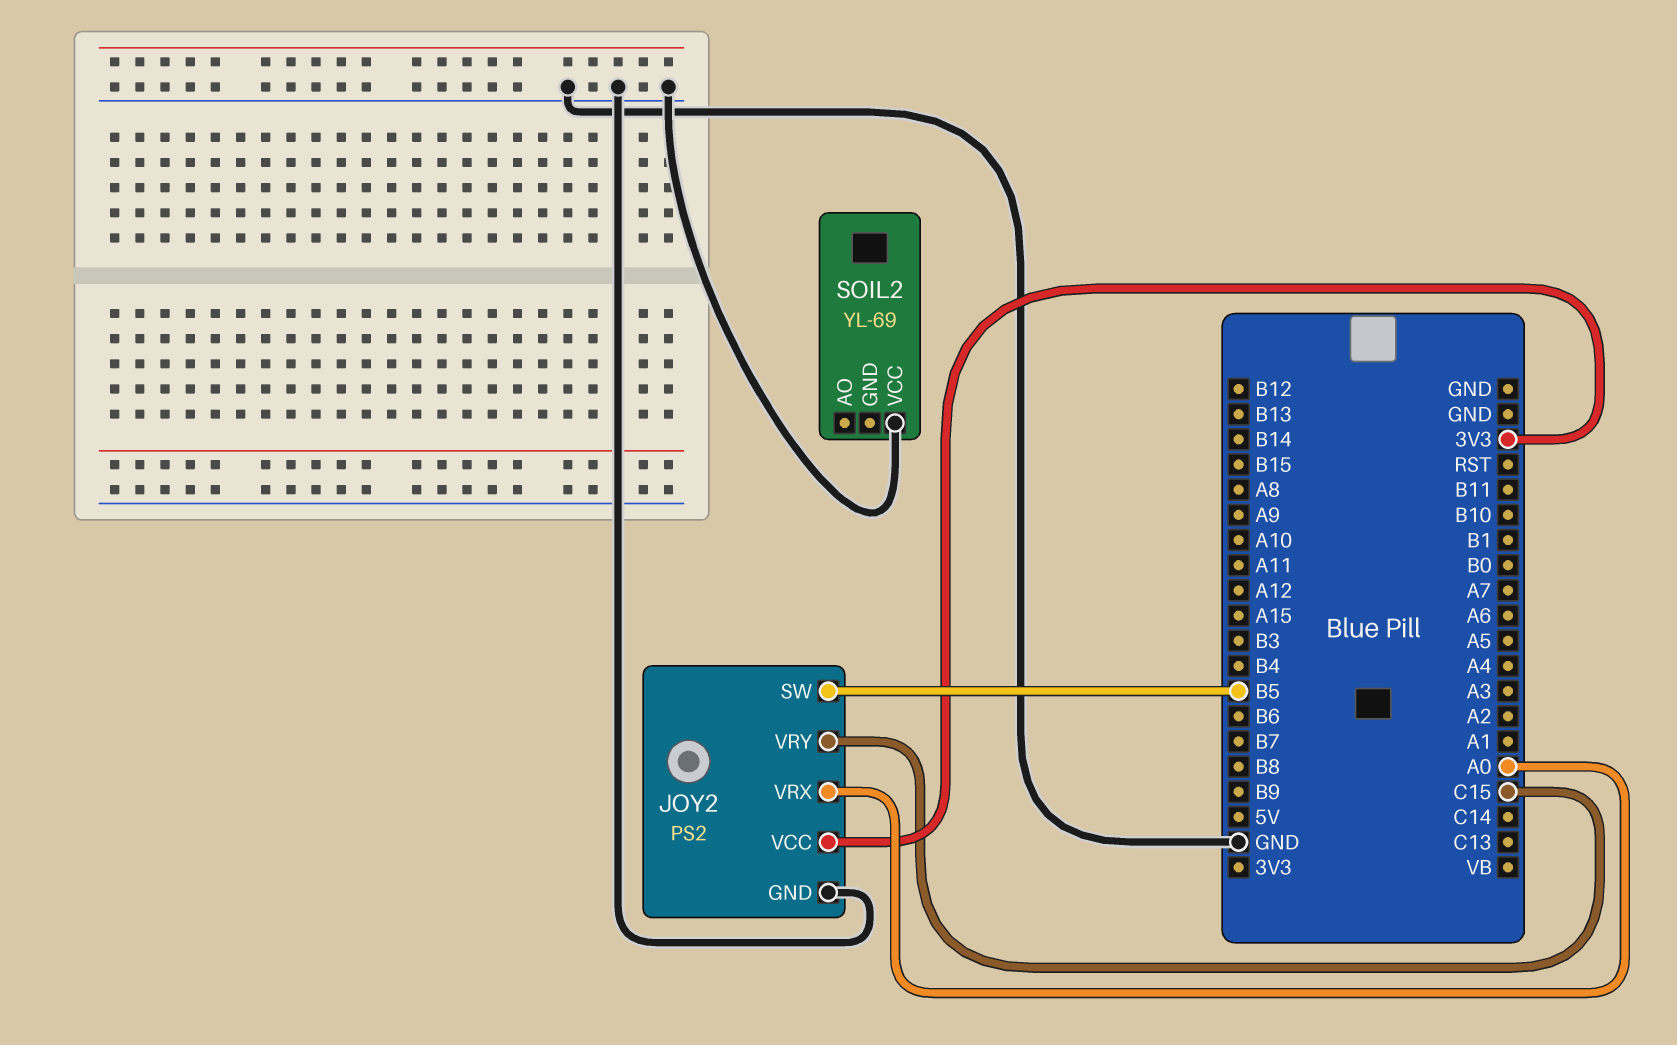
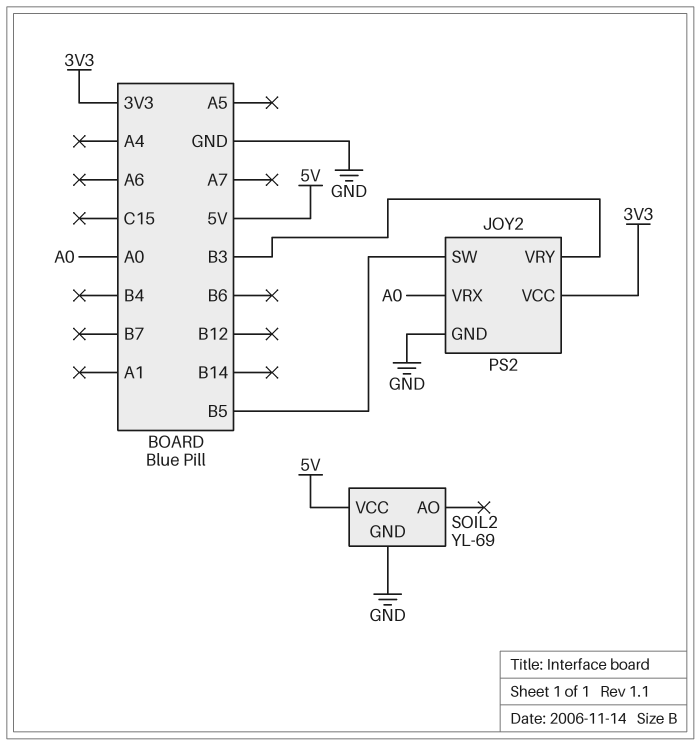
JOY2 pin VRY: C15 -> B3
SOIL2 pin GND: none -> GND
SOIL2 pin VCC: GND -> 5V

